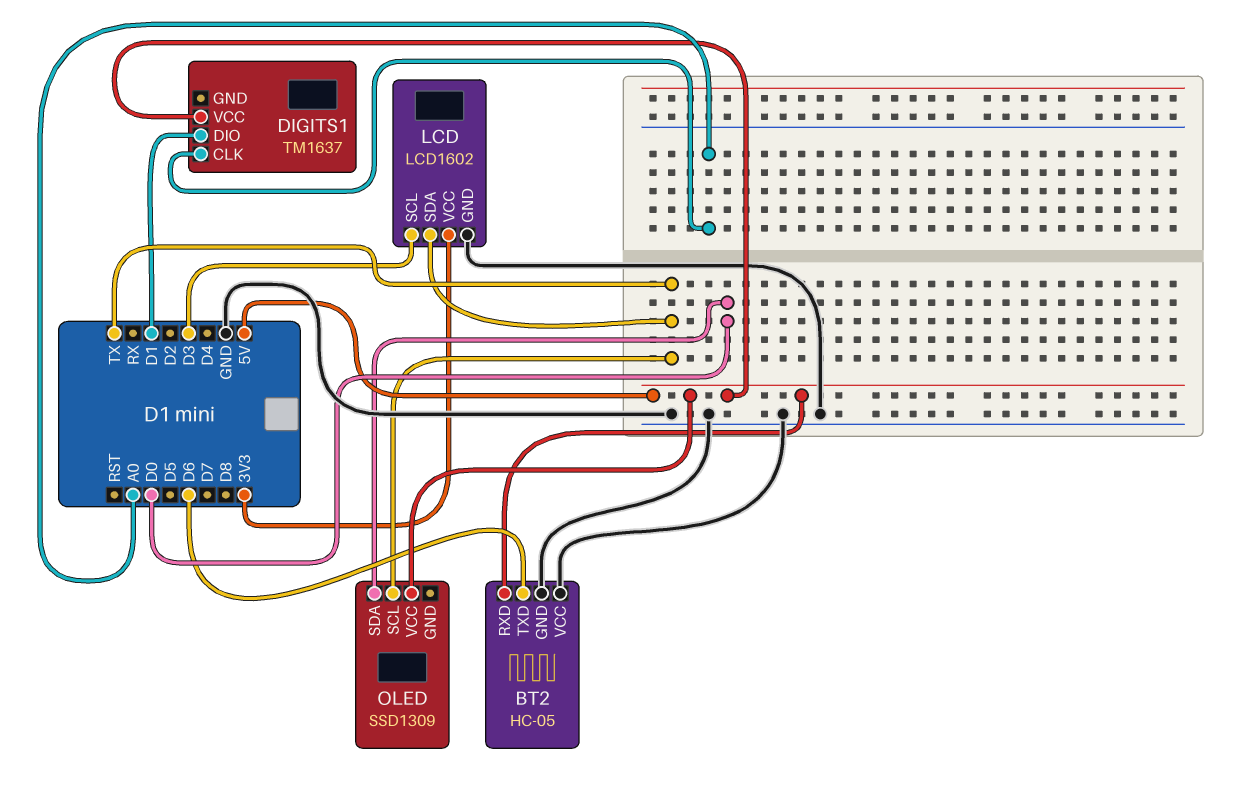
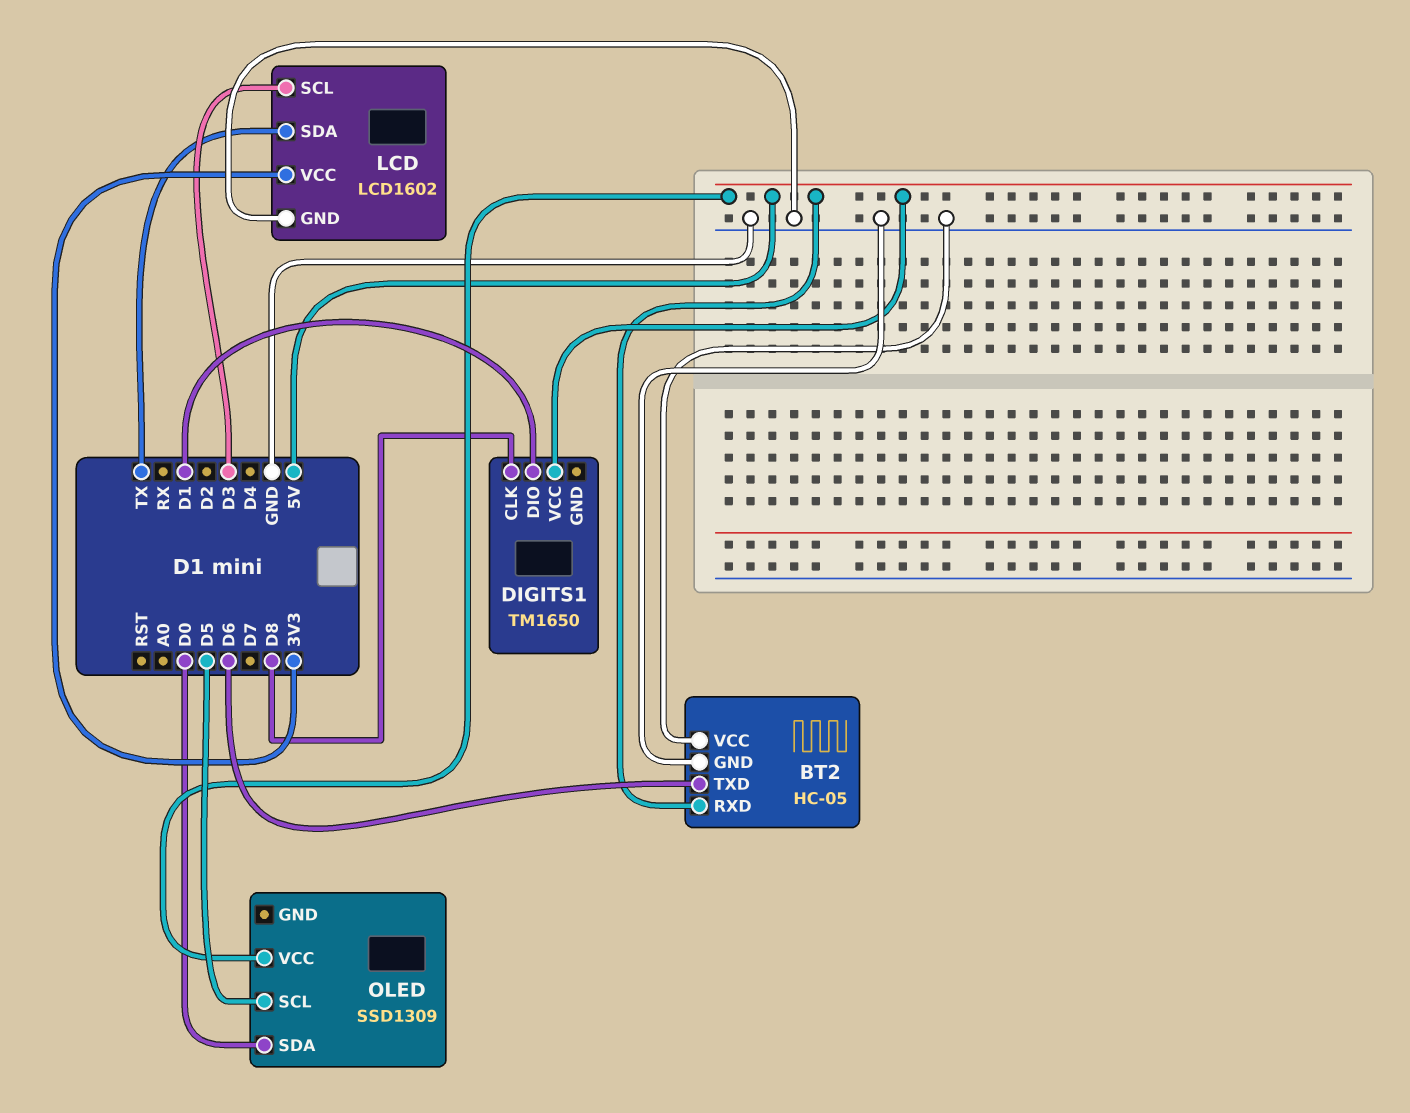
DIGITS1: TM1637 -> TM1650
DIGITS1 pin CLK: A0 -> D8
OLED pin SCL: TX -> D5

